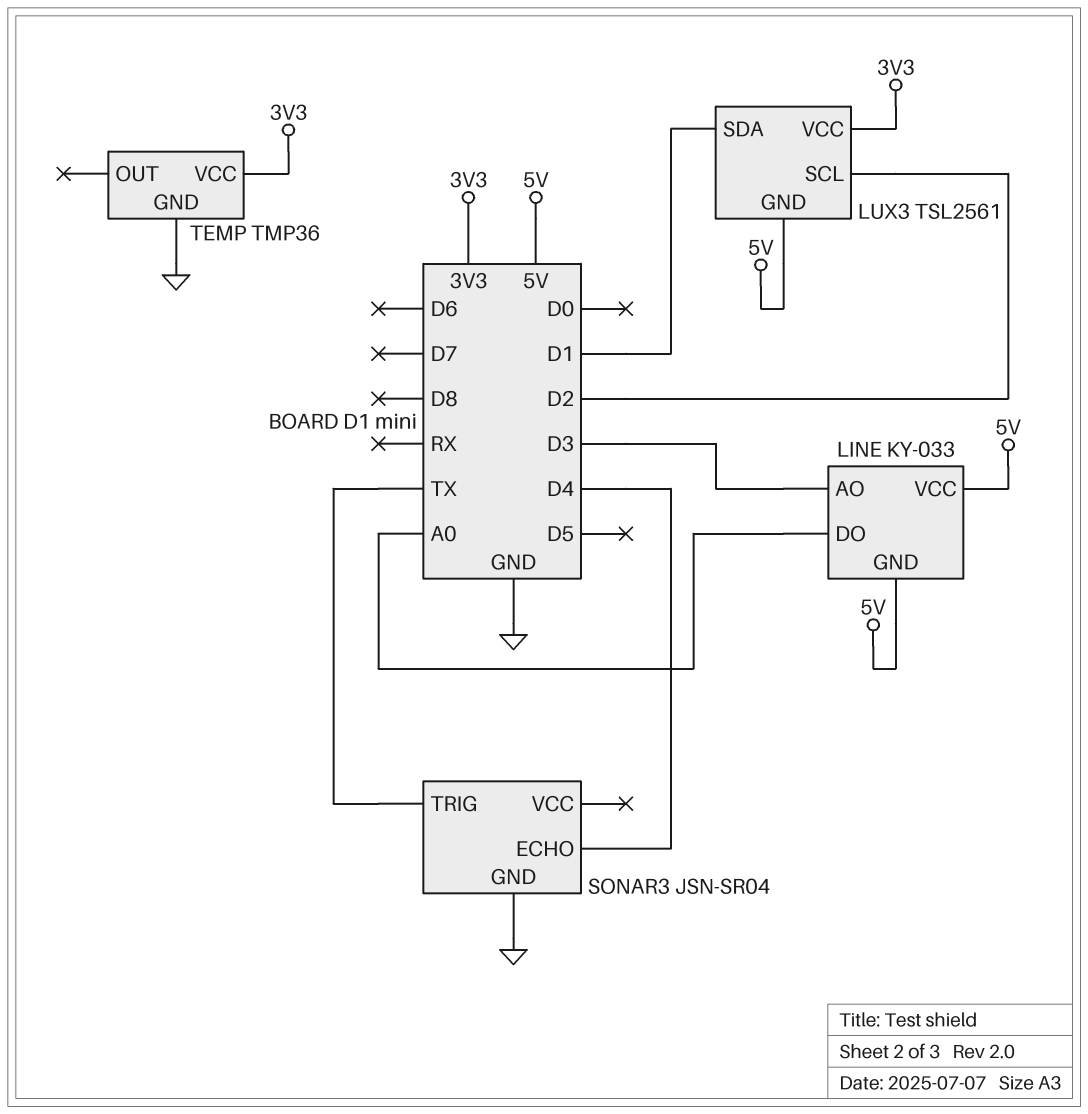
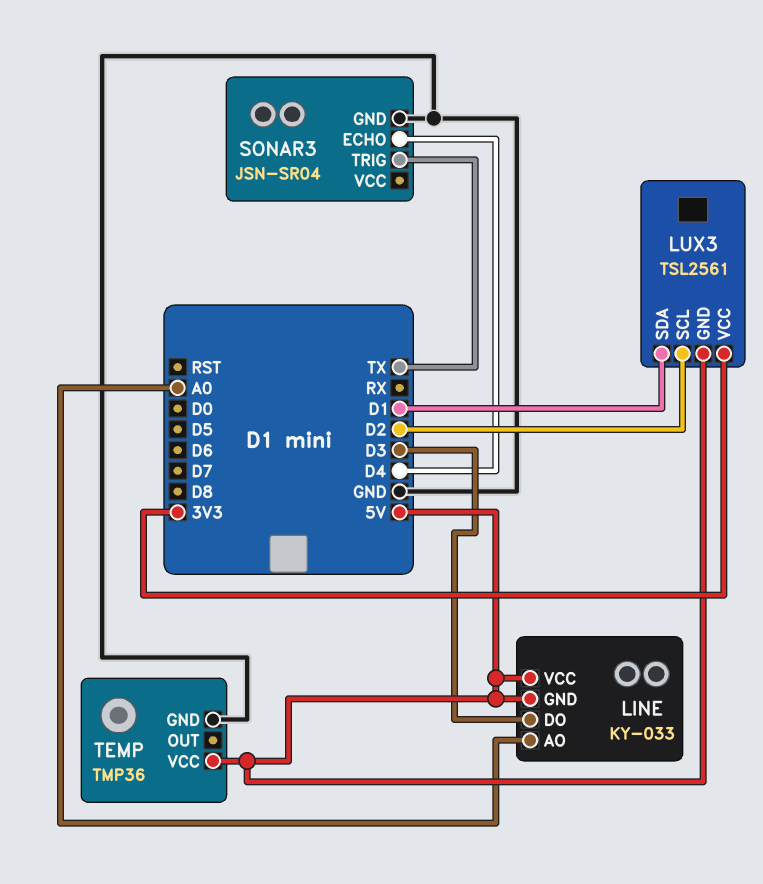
LINE pin AO: D3 -> A0
LINE pin DO: A0 -> D3
TEMP pin VCC: 3V3 -> 5V

